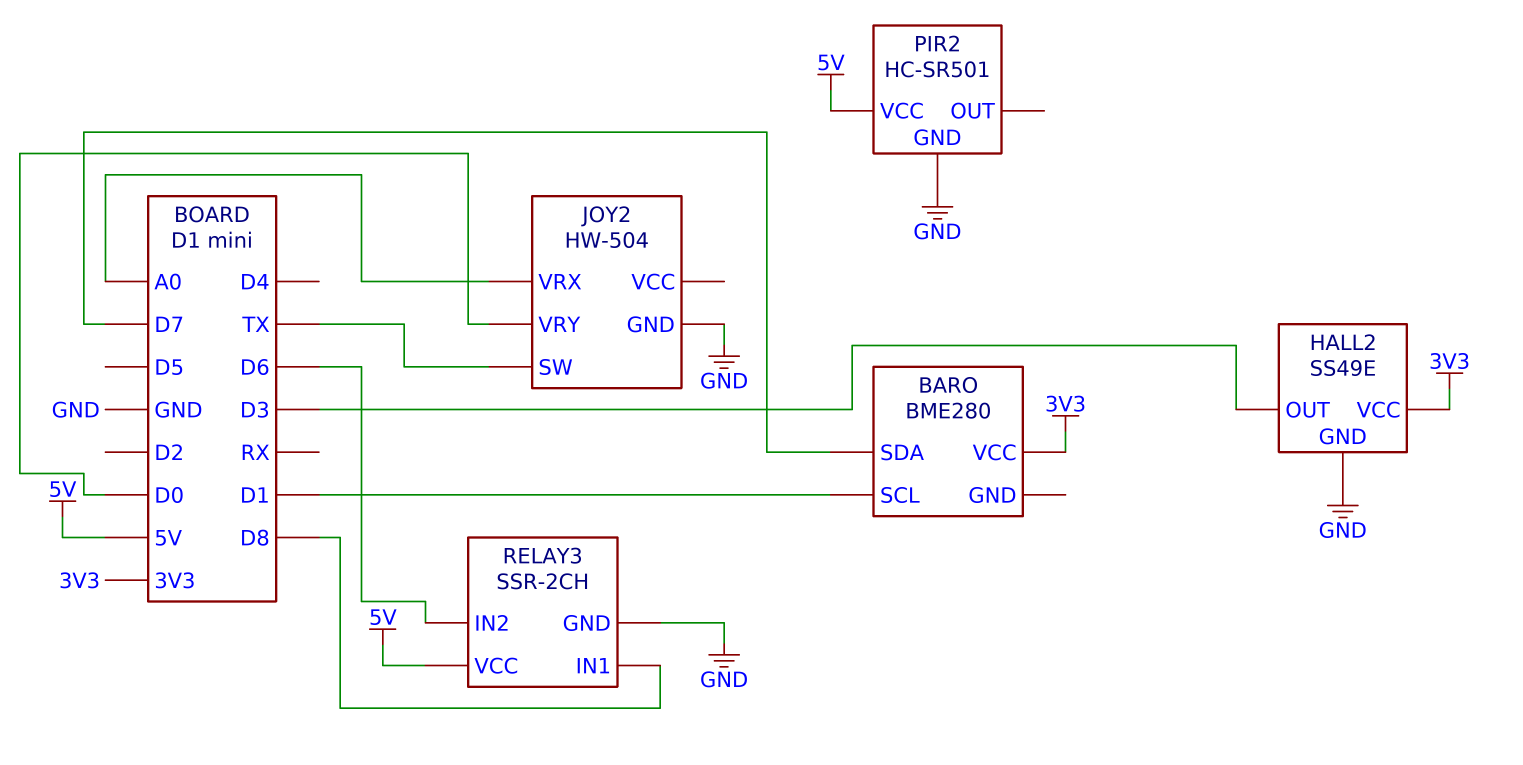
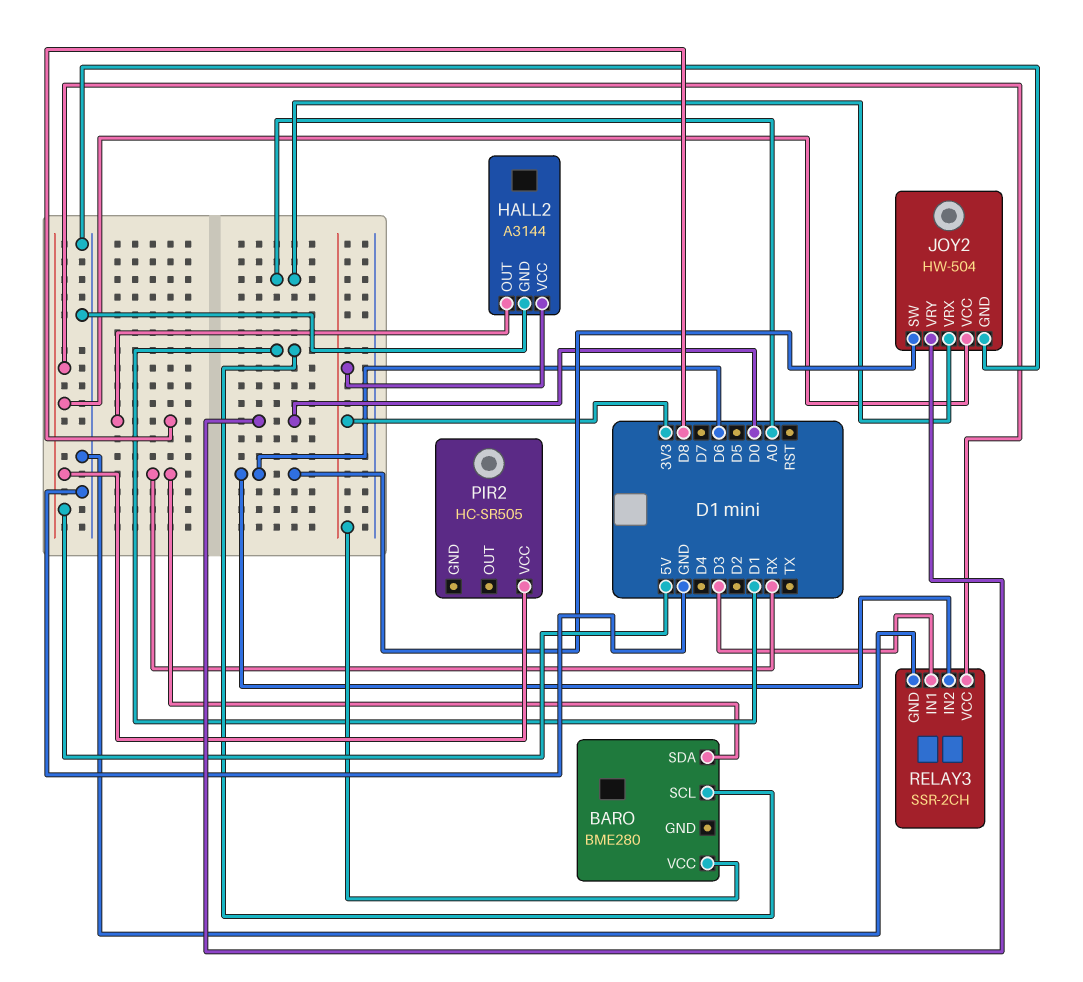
BARO pin SDA: D7 -> RX
HALL2: SS49E -> A3144
HALL2 pin OUT: D3 -> D8
JOY2 pin SW: TX -> D6
JOY2 pin VCC: none -> 5V
PIR2: HC-SR501 -> HC-SR505
PIR2 pin GND: GND -> none
RELAY3 pin IN1: D8 -> D3

